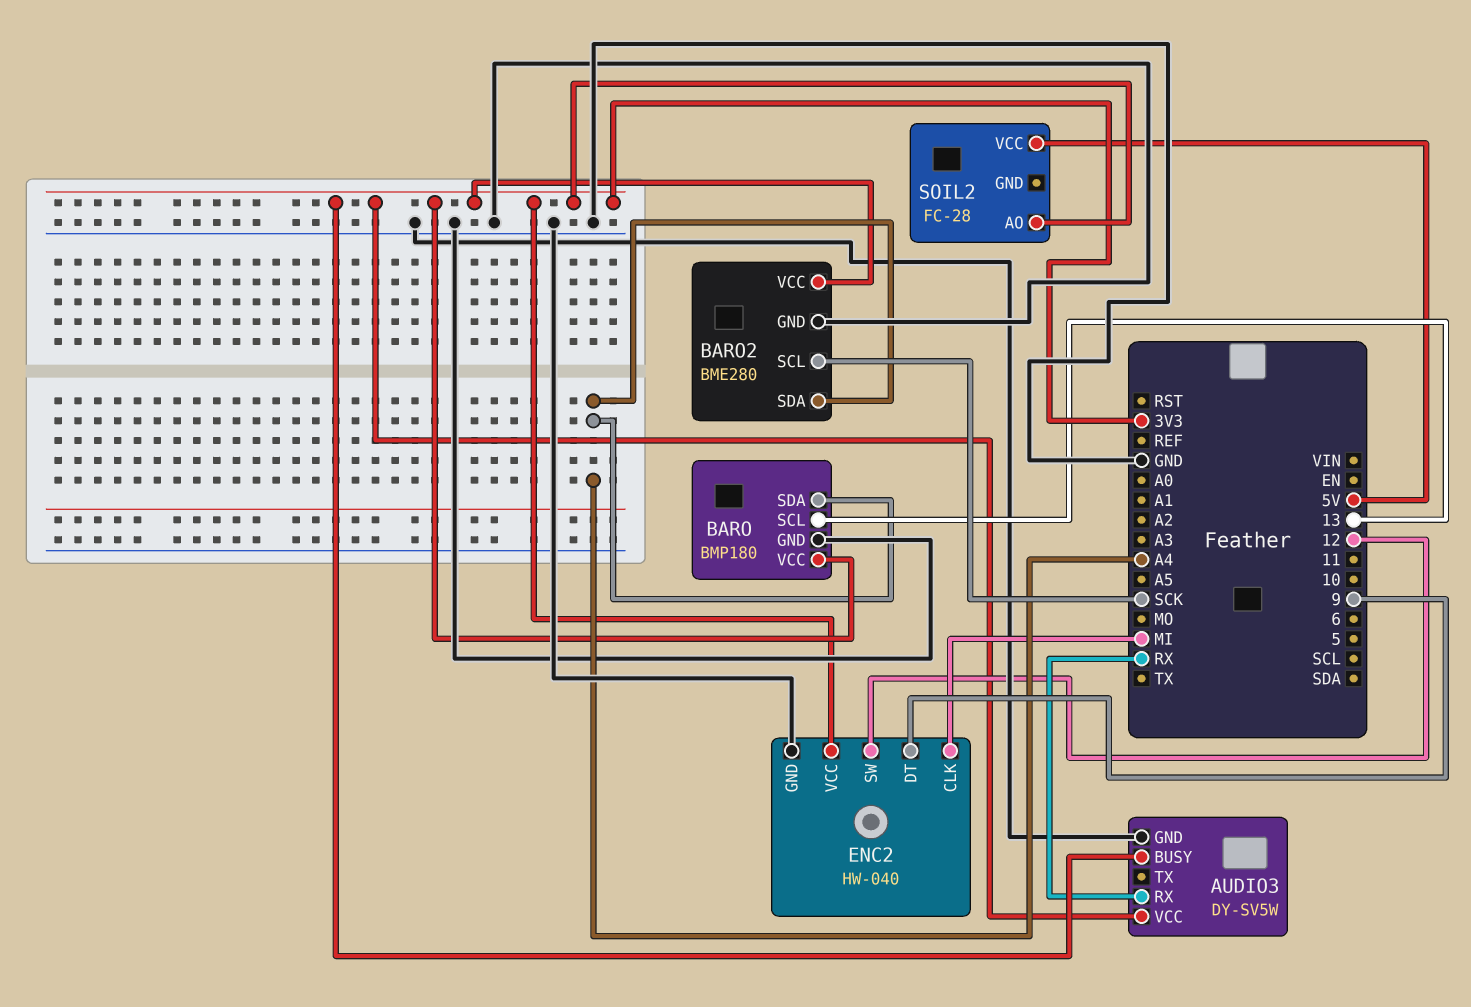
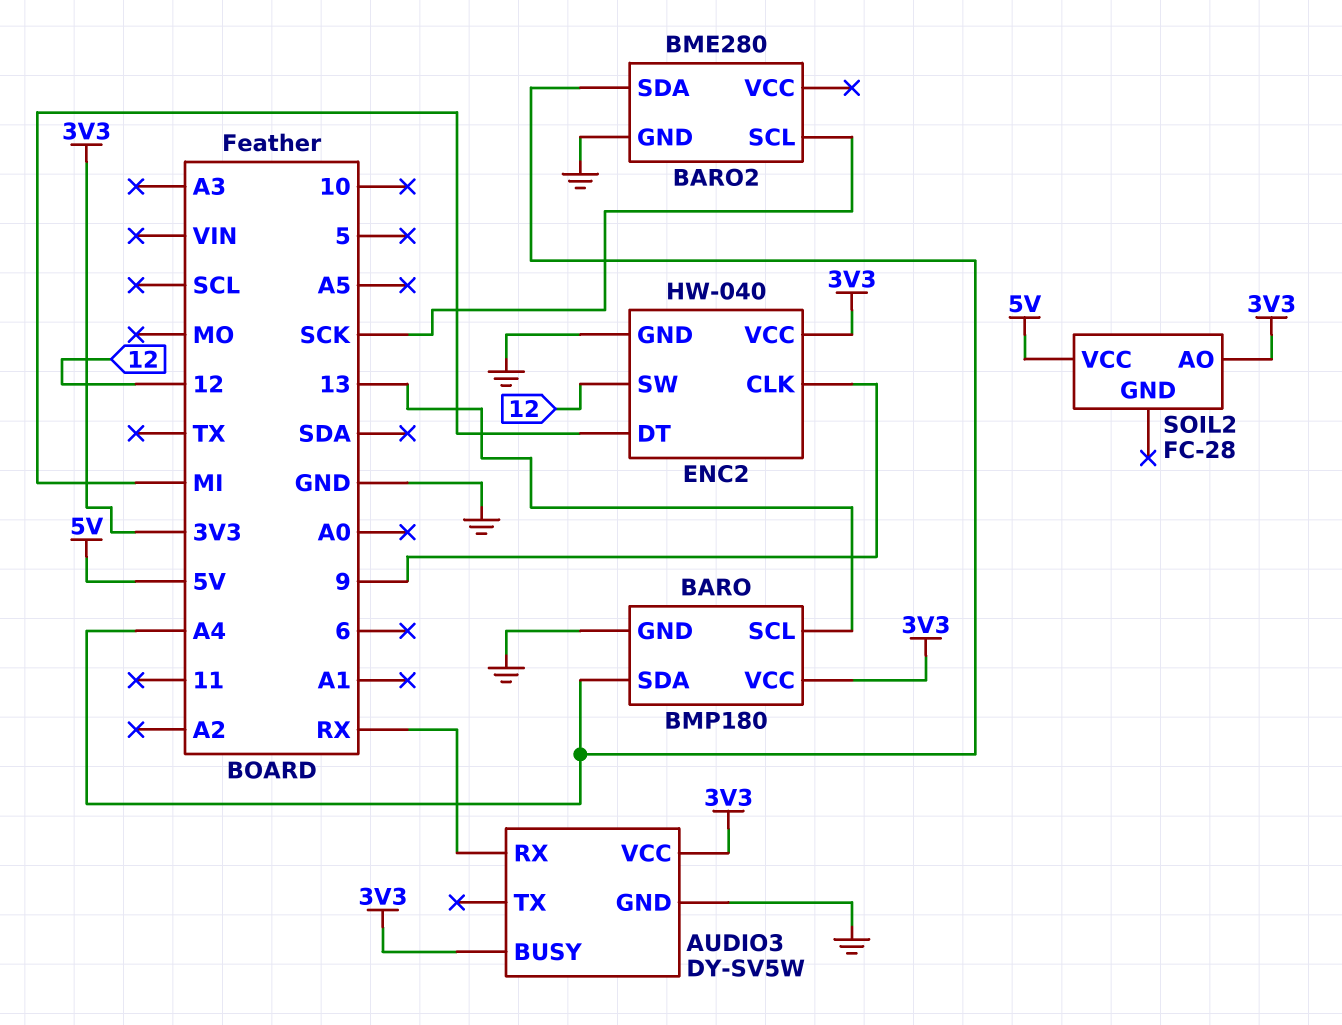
BARO2 pin VCC: 3V3 -> none
ENC2 pin CLK: MI -> 9
ENC2 pin DT: 9 -> MI

